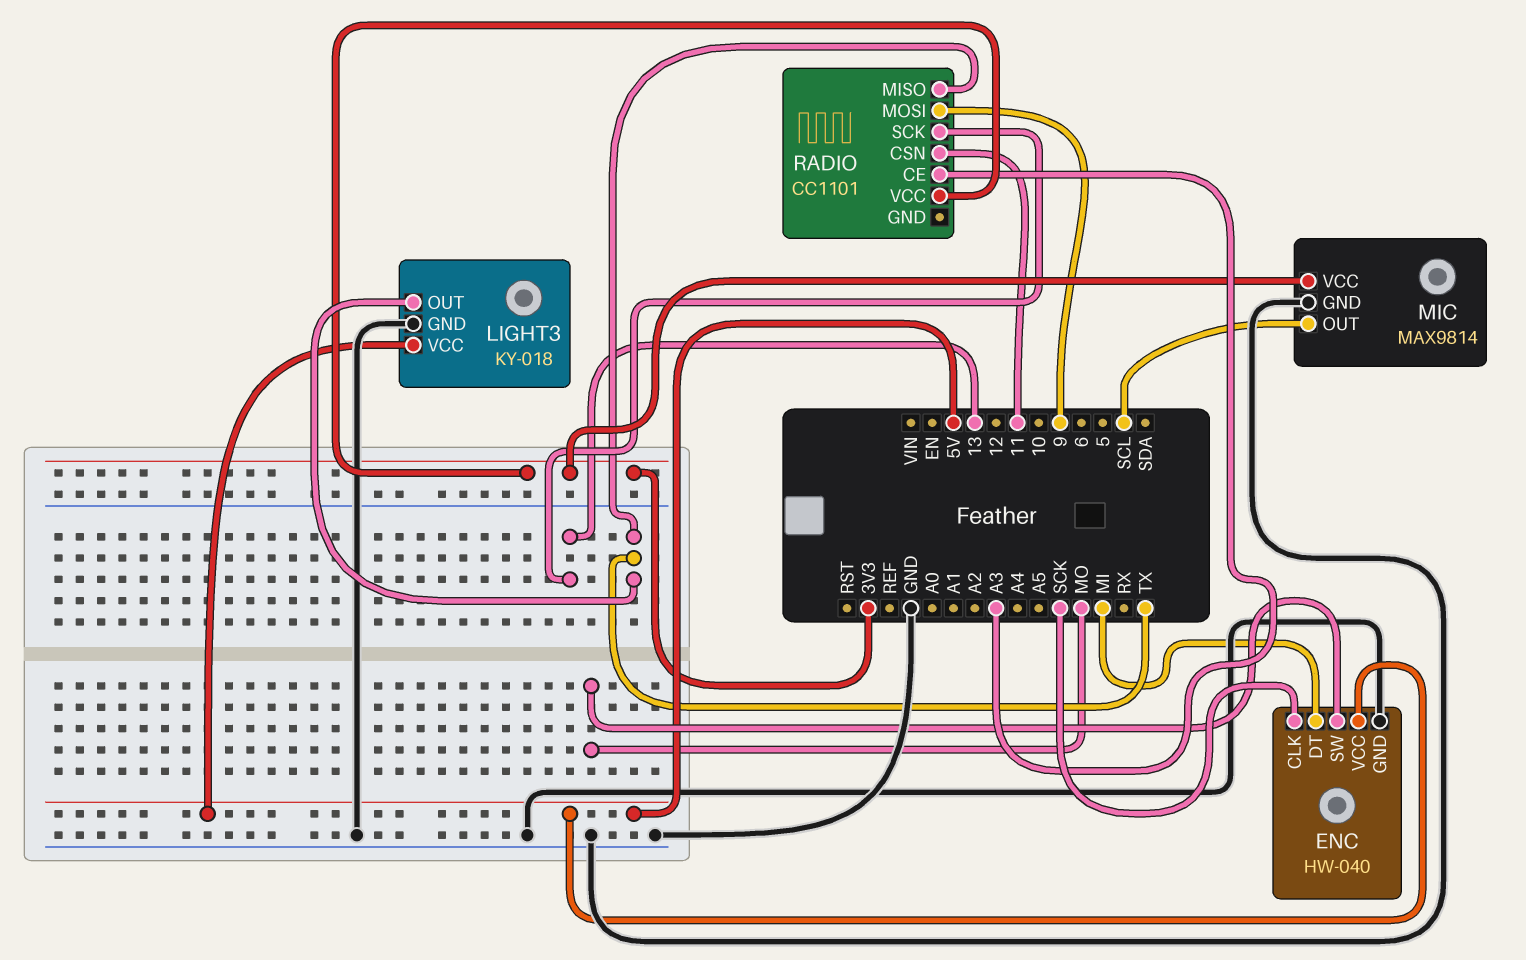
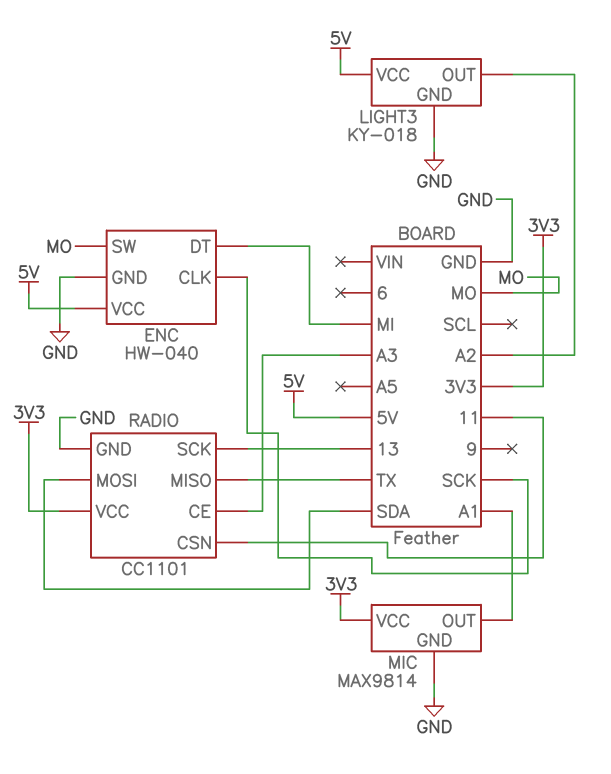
LIGHT3 pin OUT: TX -> A2
MIC pin OUT: SCL -> A1
RADIO pin GND: none -> GND
RADIO pin MOSI: 9 -> SDA

